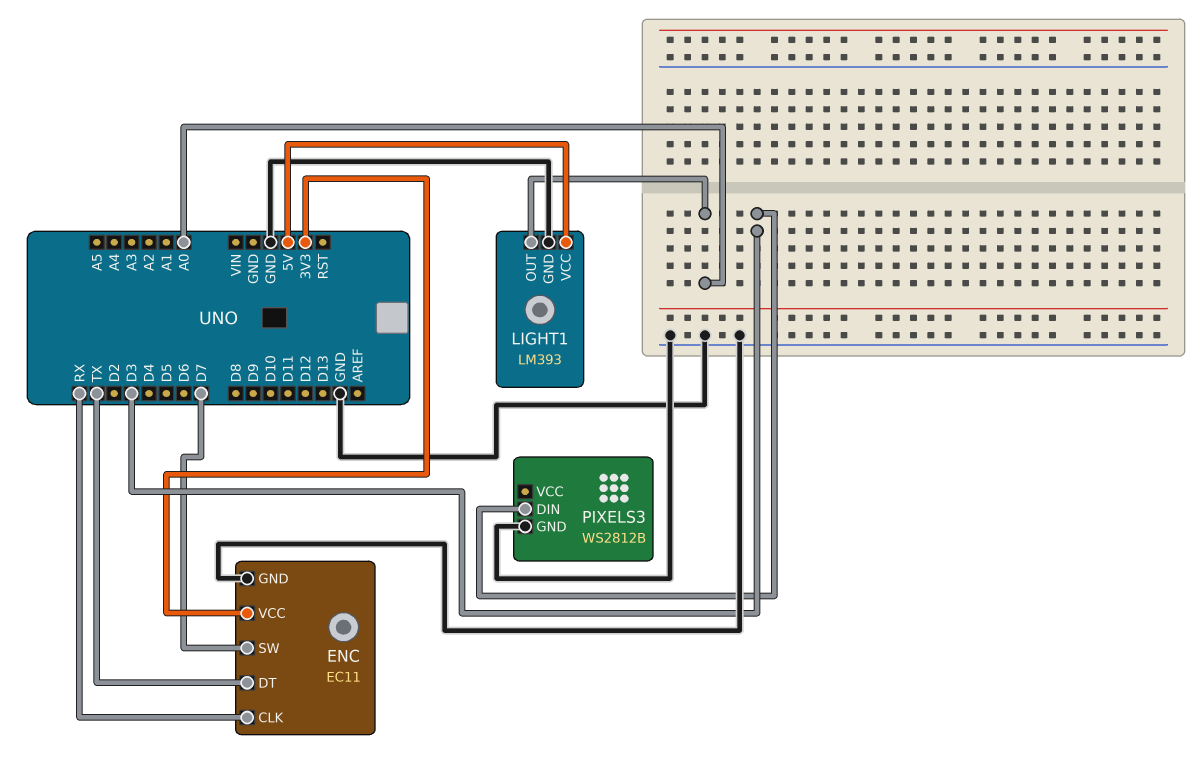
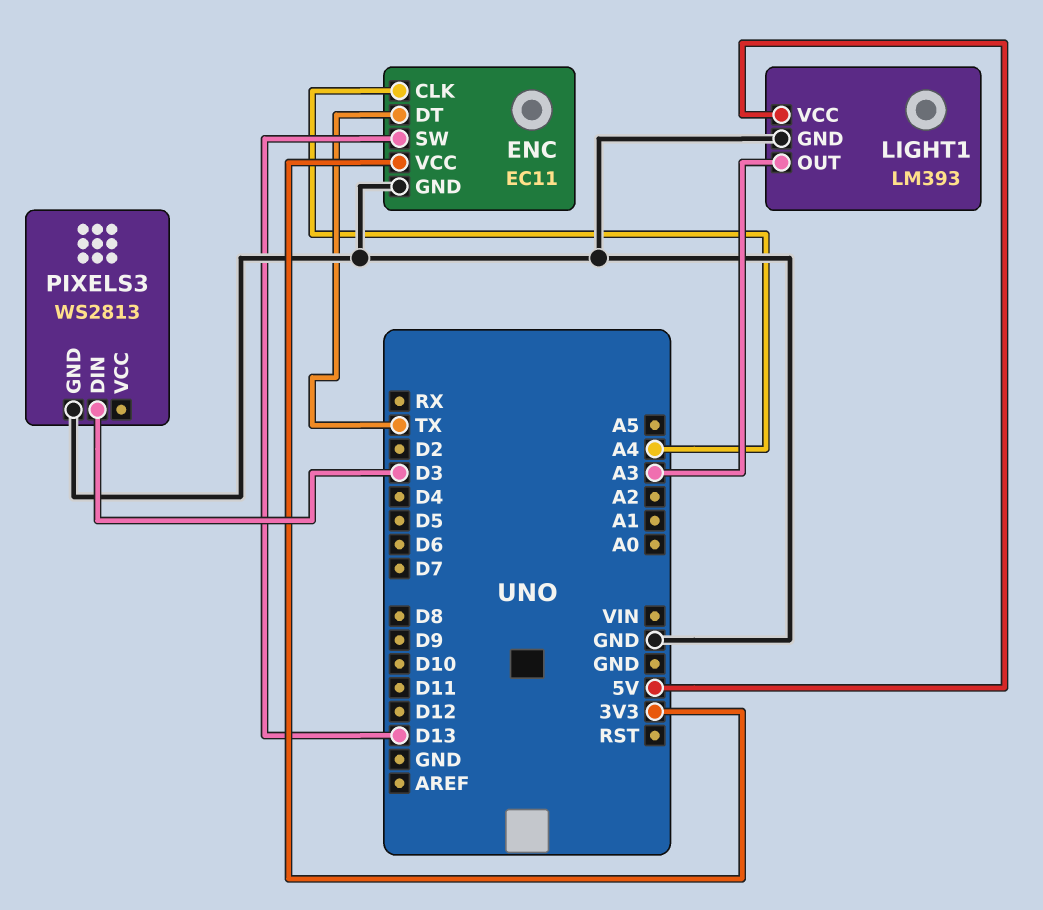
ENC pin CLK: RX -> A4
ENC pin SW: D7 -> D13
LIGHT1 pin OUT: A0 -> A3
PIXELS3: WS2812B -> WS2813

